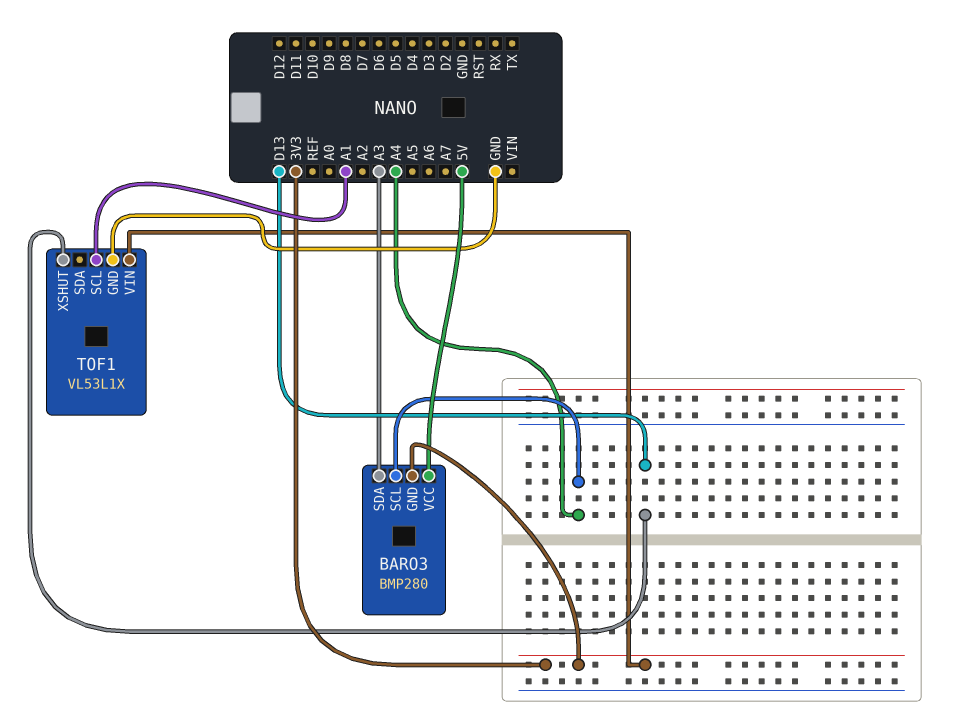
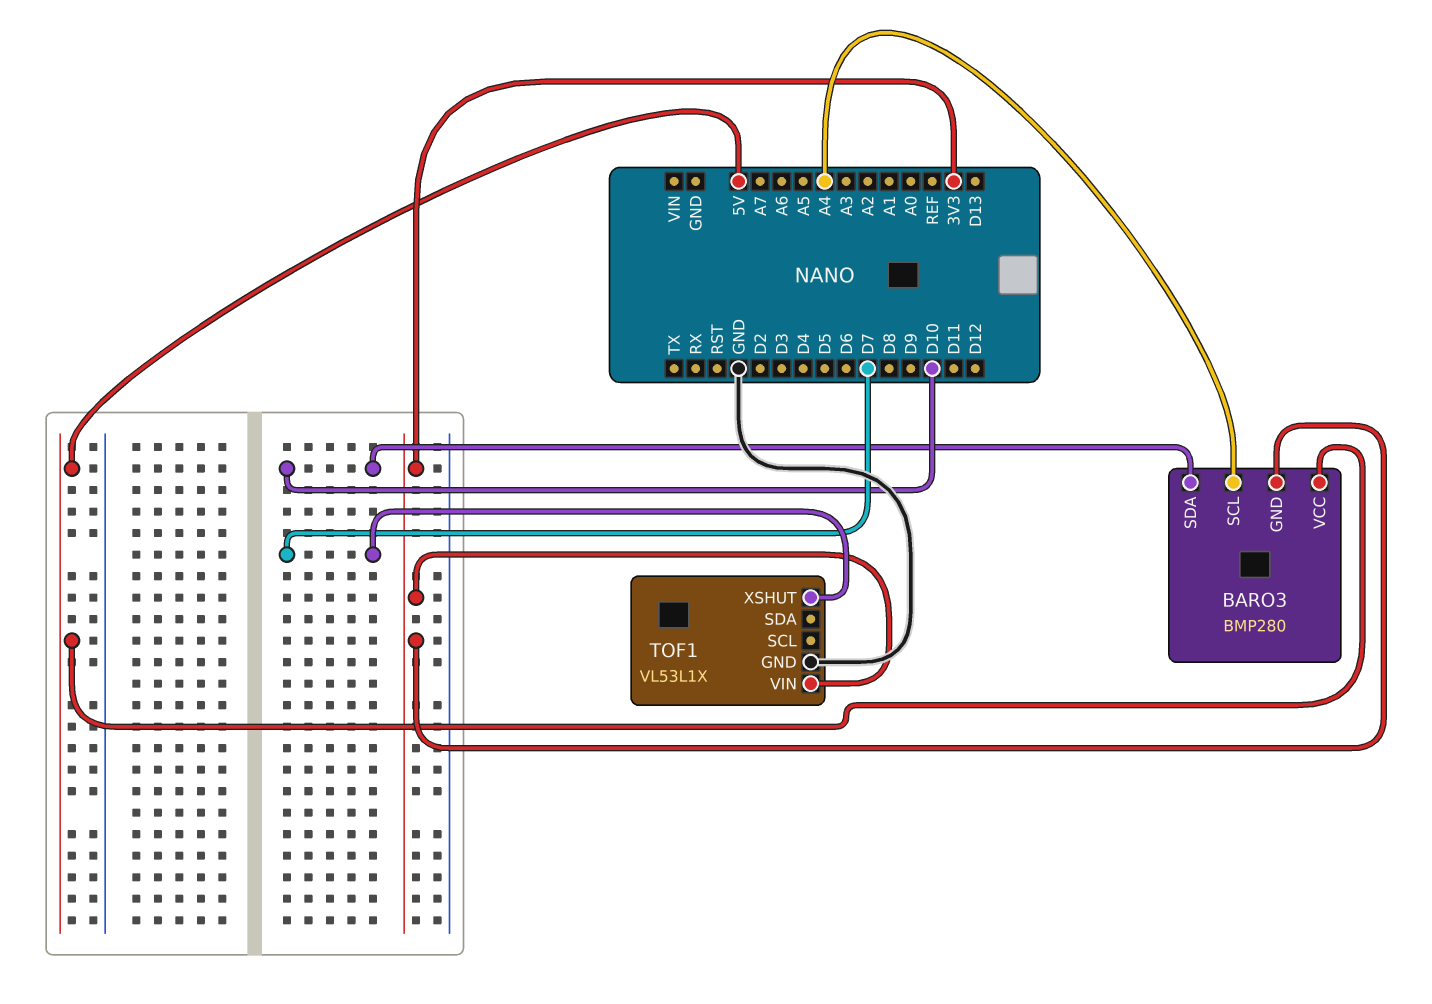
BARO3 pin SDA: A3 -> D10
TOF1 pin SCL: A1 -> none
TOF1 pin XSHUT: D13 -> D7

